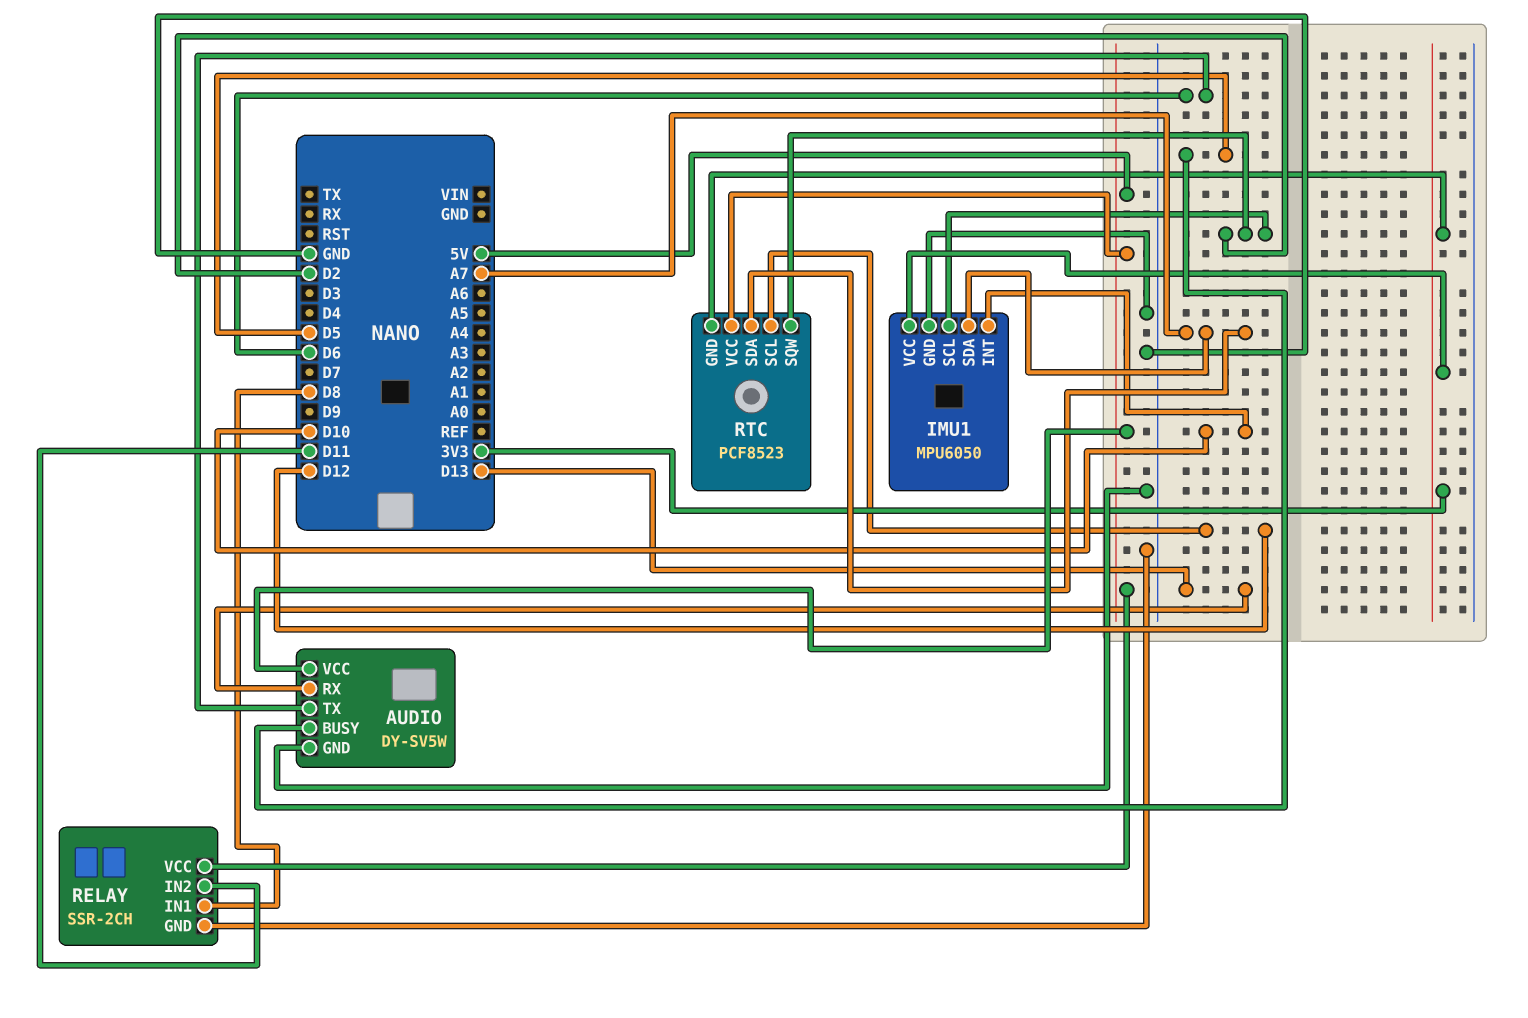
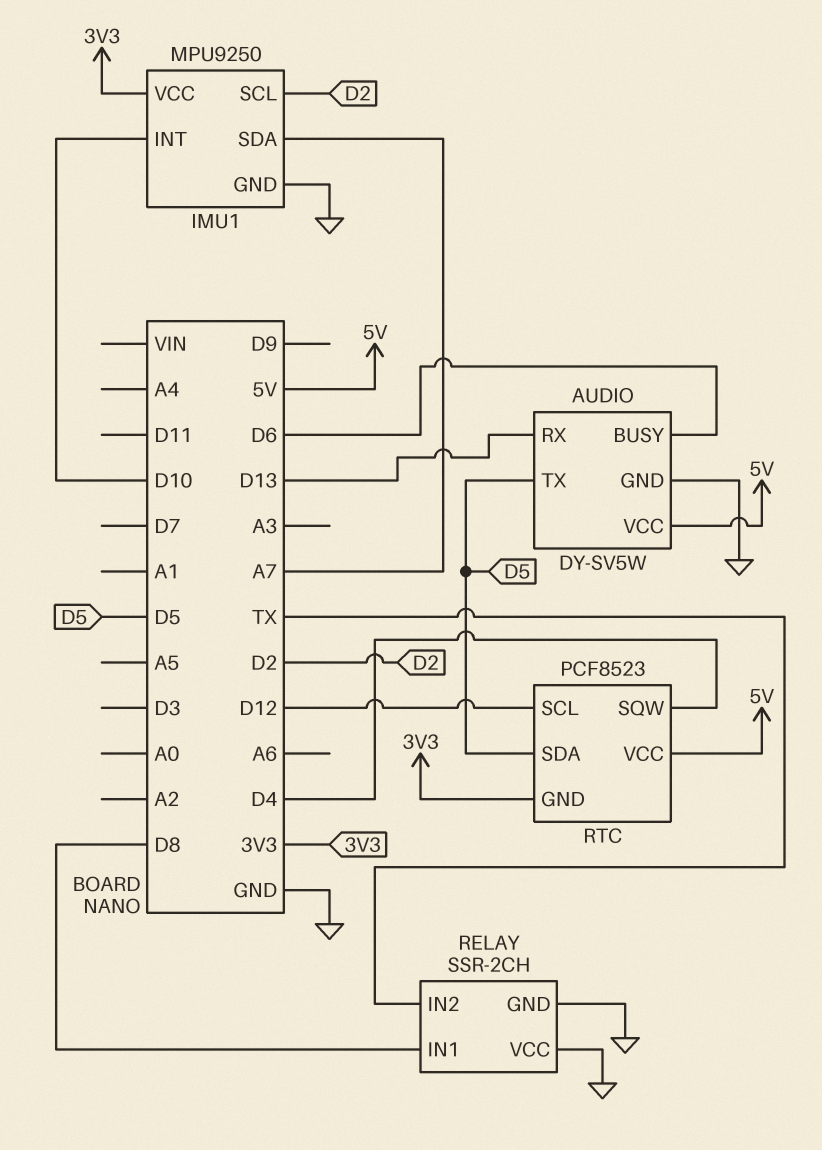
AUDIO pin BUSY: D5 -> D6
AUDIO pin TX: D6 -> D5
IMU1: MPU6050 -> MPU9250
RELAY pin IN2: D11 -> TX
RELAY pin VCC: 5V -> GND
RTC pin SDA: A7 -> D5
RTC pin SQW: D2 -> D4

